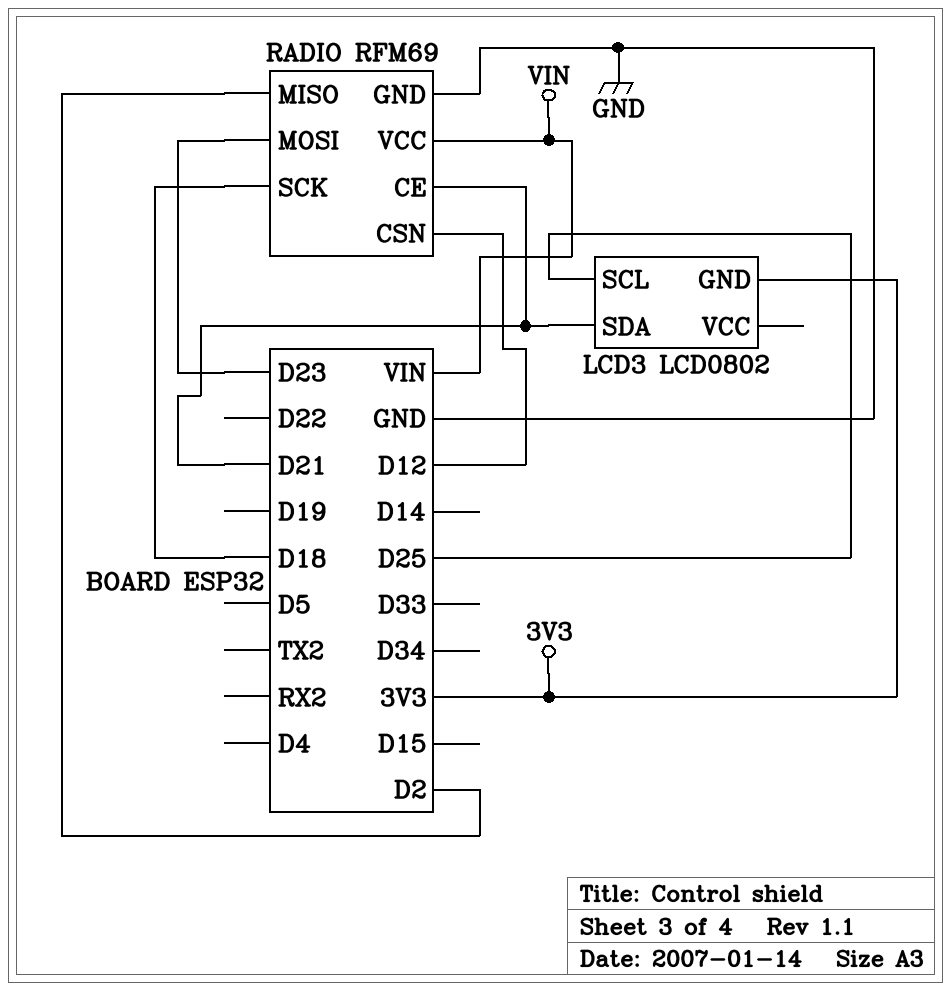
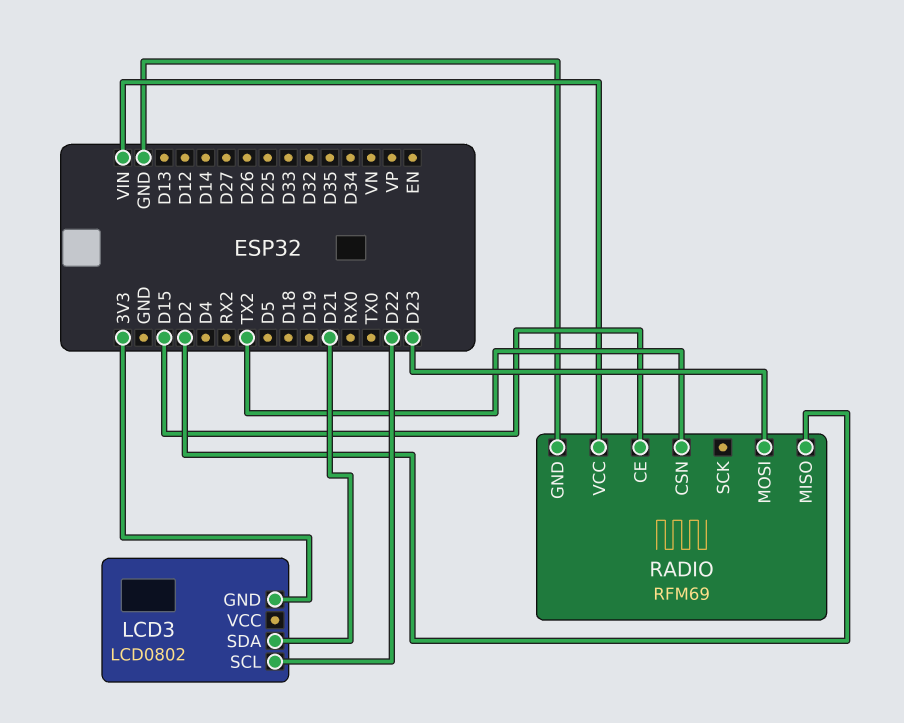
LCD3 pin SCL: D25 -> D22
RADIO pin CE: D21 -> D15
RADIO pin CSN: D12 -> TX2
RADIO pin SCK: D18 -> none

